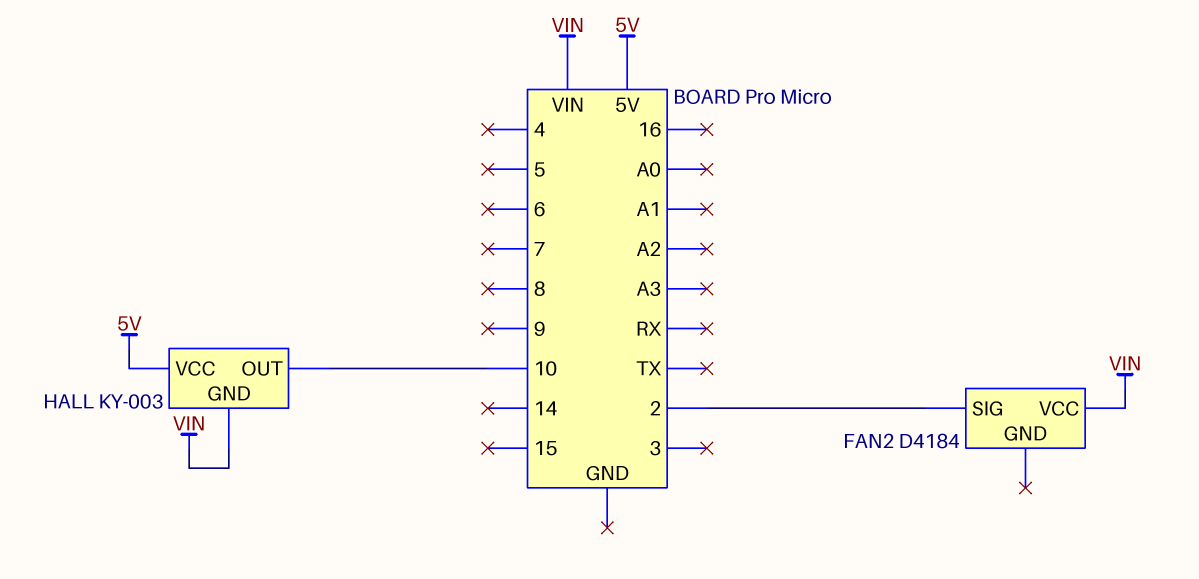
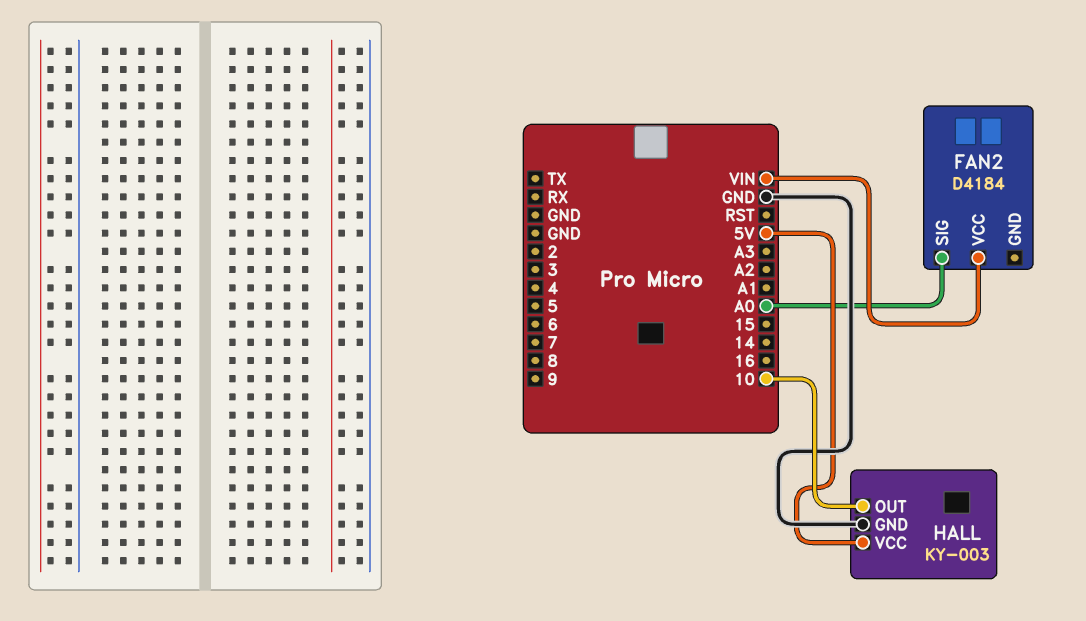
FAN2 pin SIG: 2 -> A0
HALL pin GND: VIN -> GND

